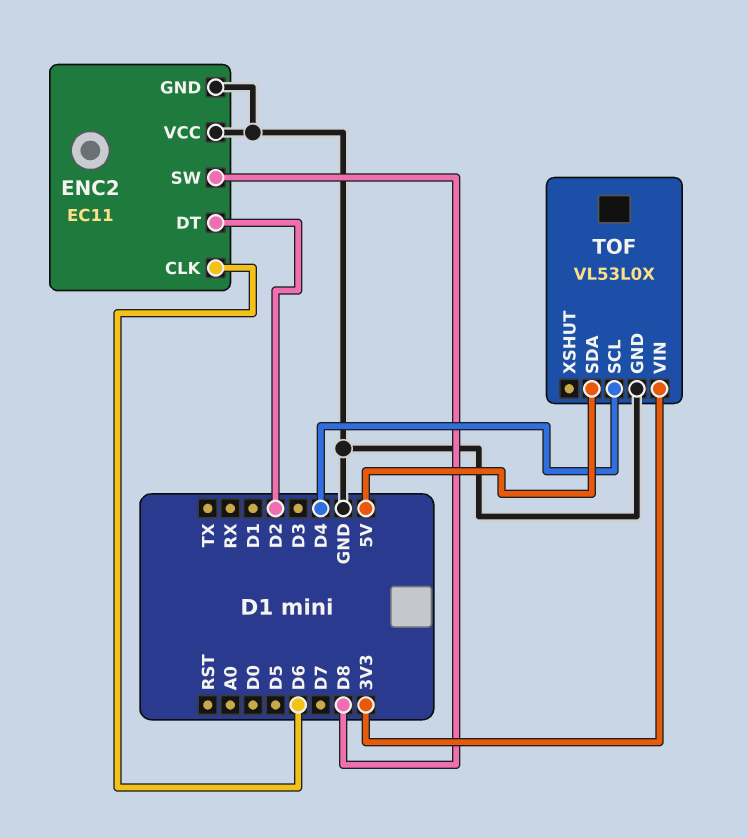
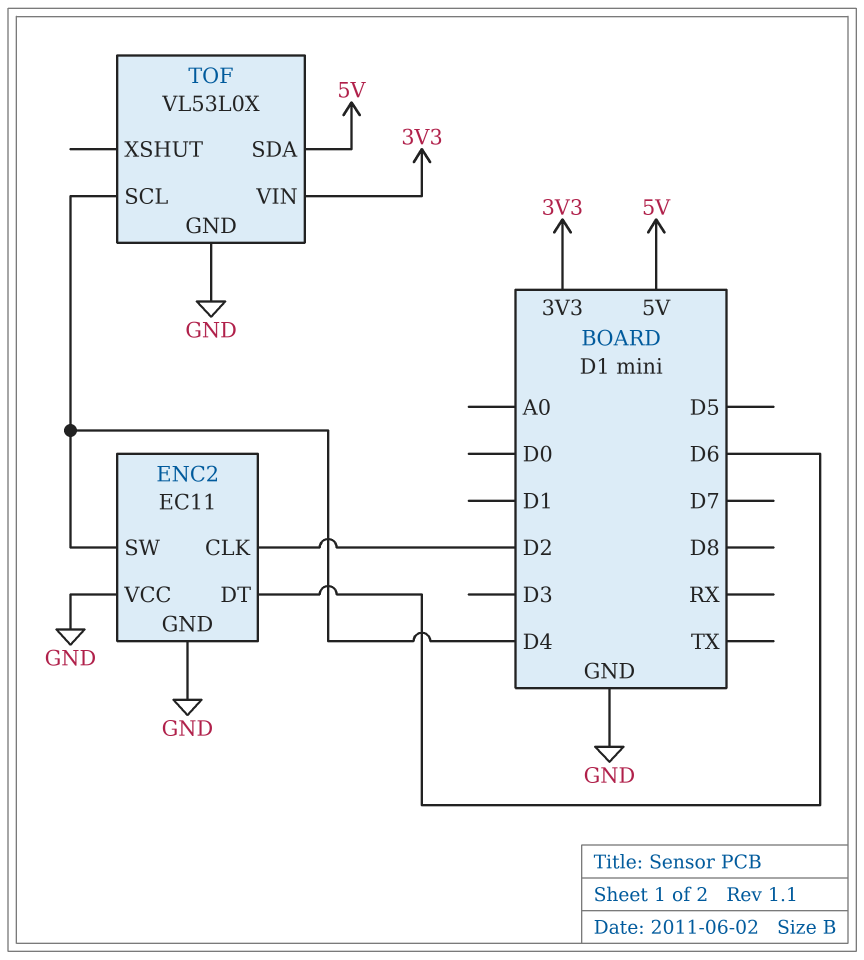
ENC2 pin CLK: D6 -> D2
ENC2 pin DT: D2 -> D6
ENC2 pin SW: D8 -> D4

